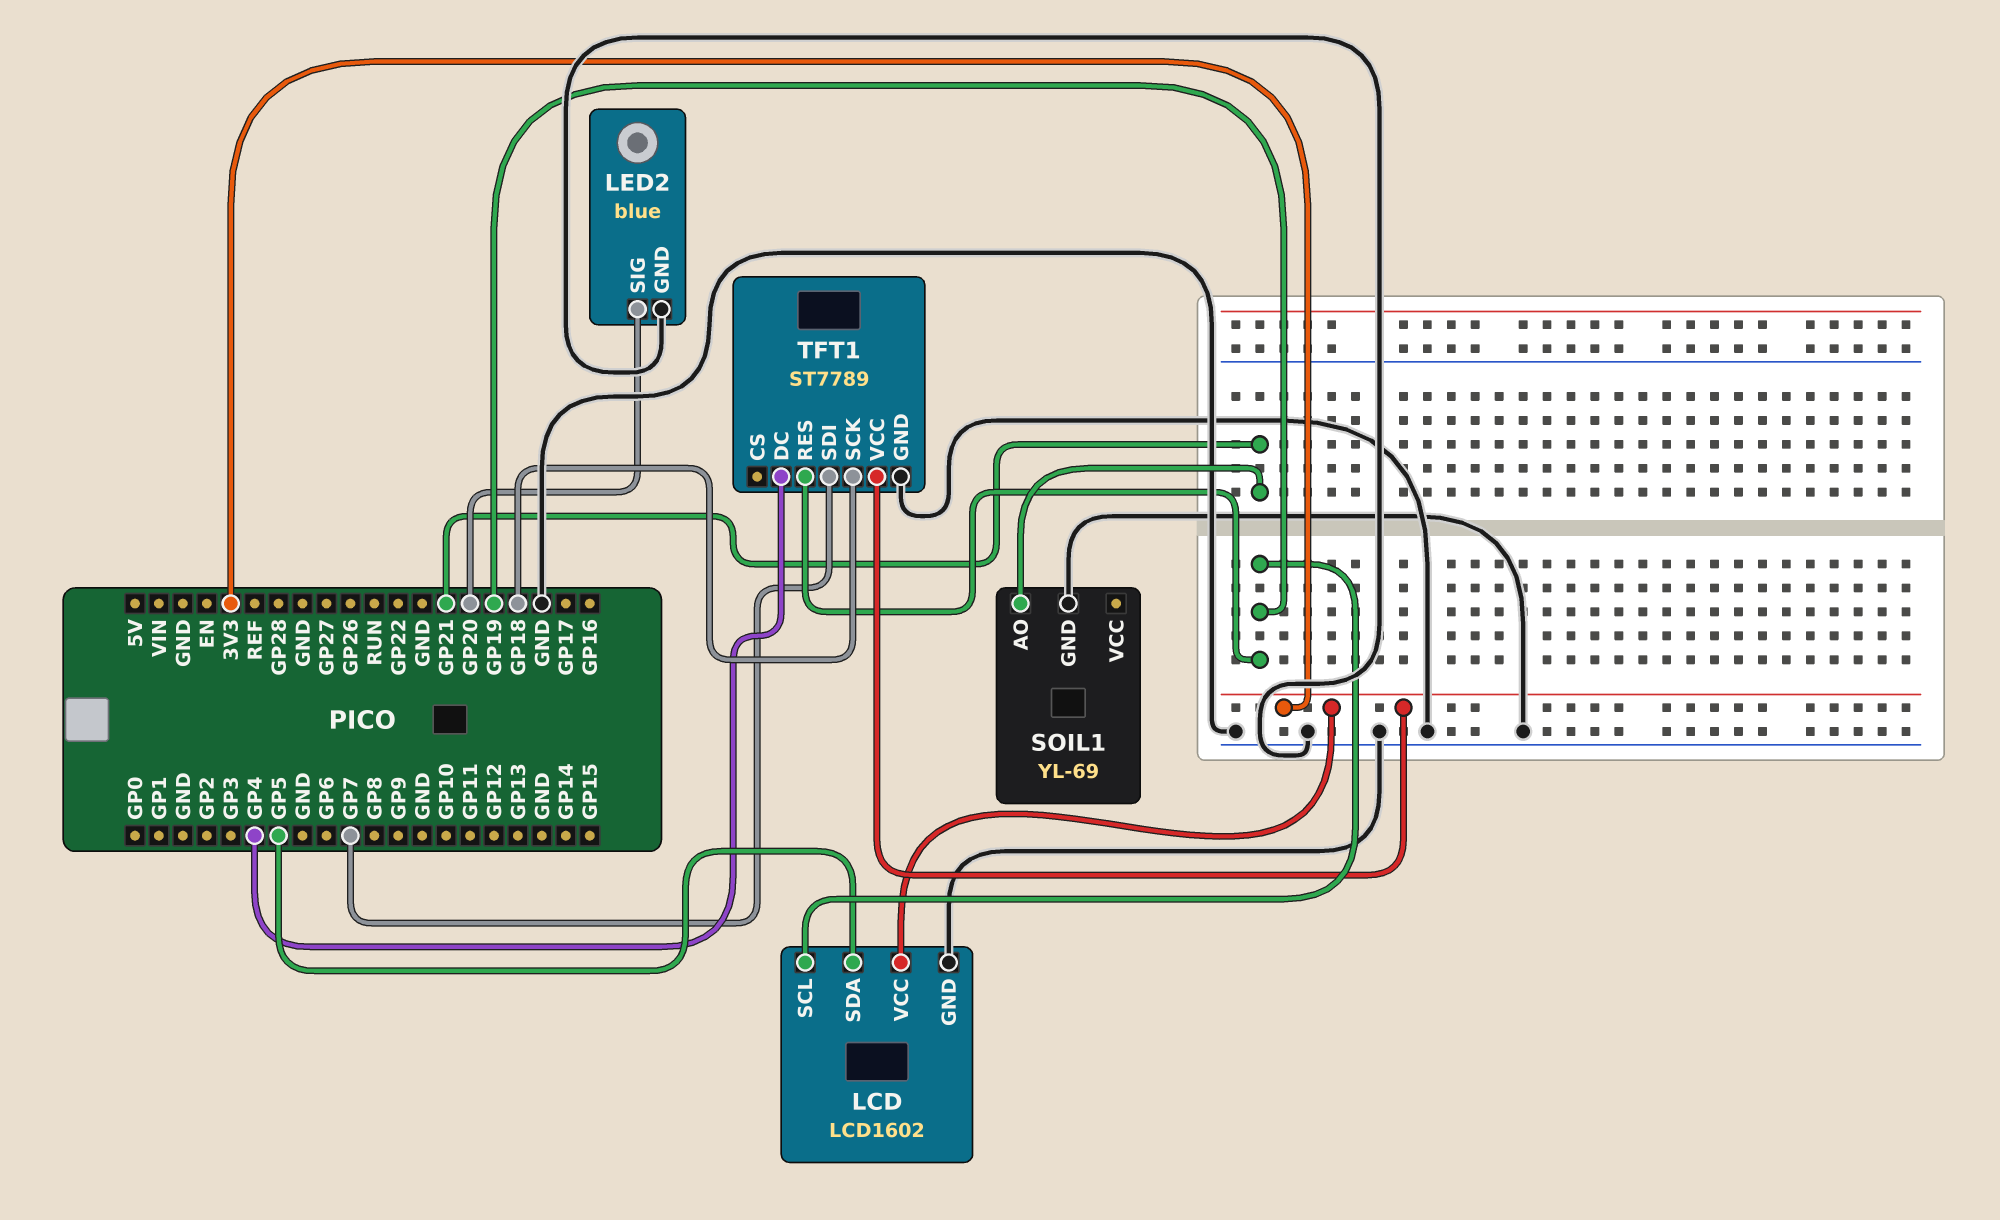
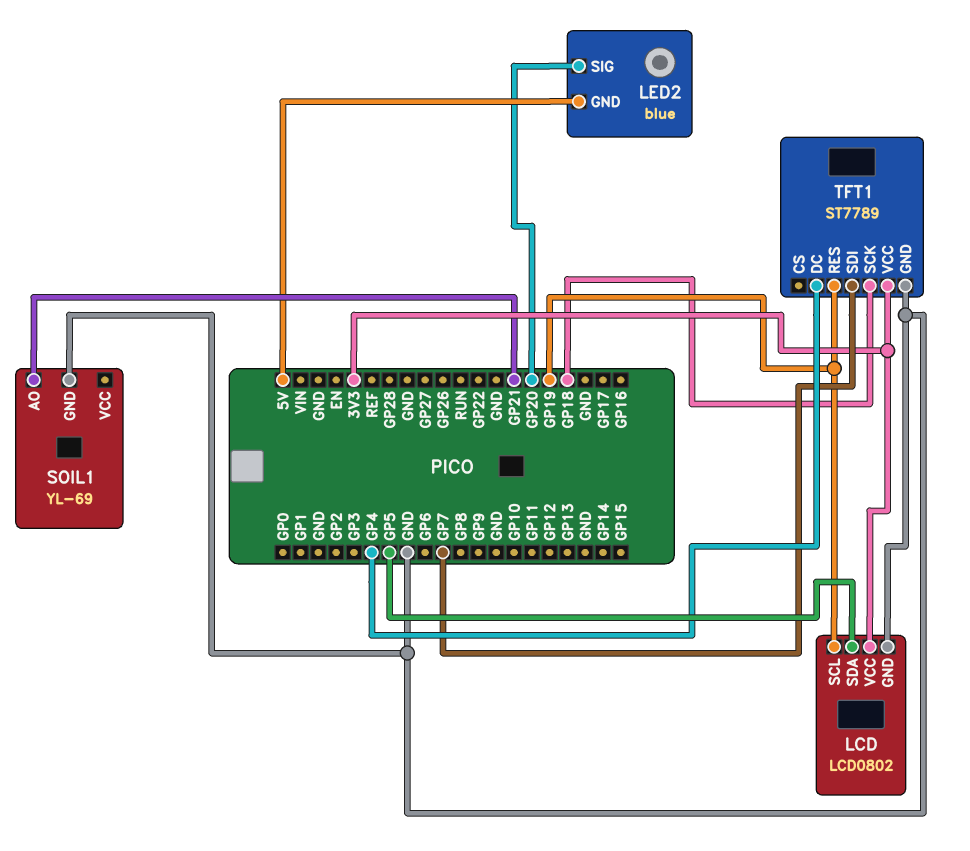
LCD: LCD1602 -> LCD0802
LED2 pin GND: GND -> 5V

